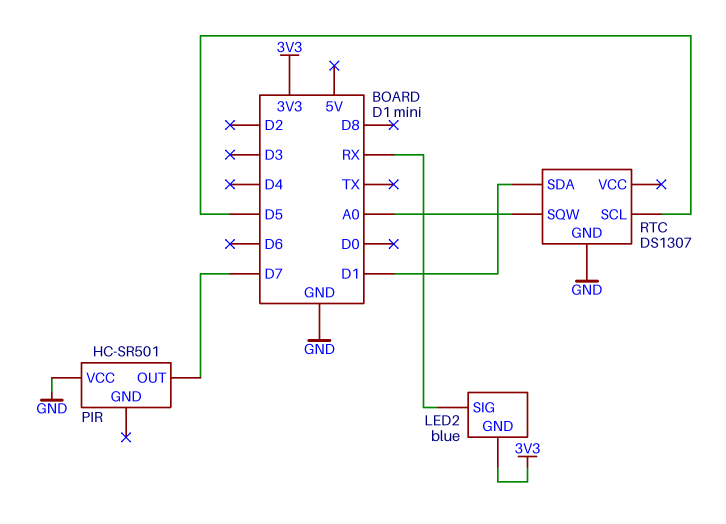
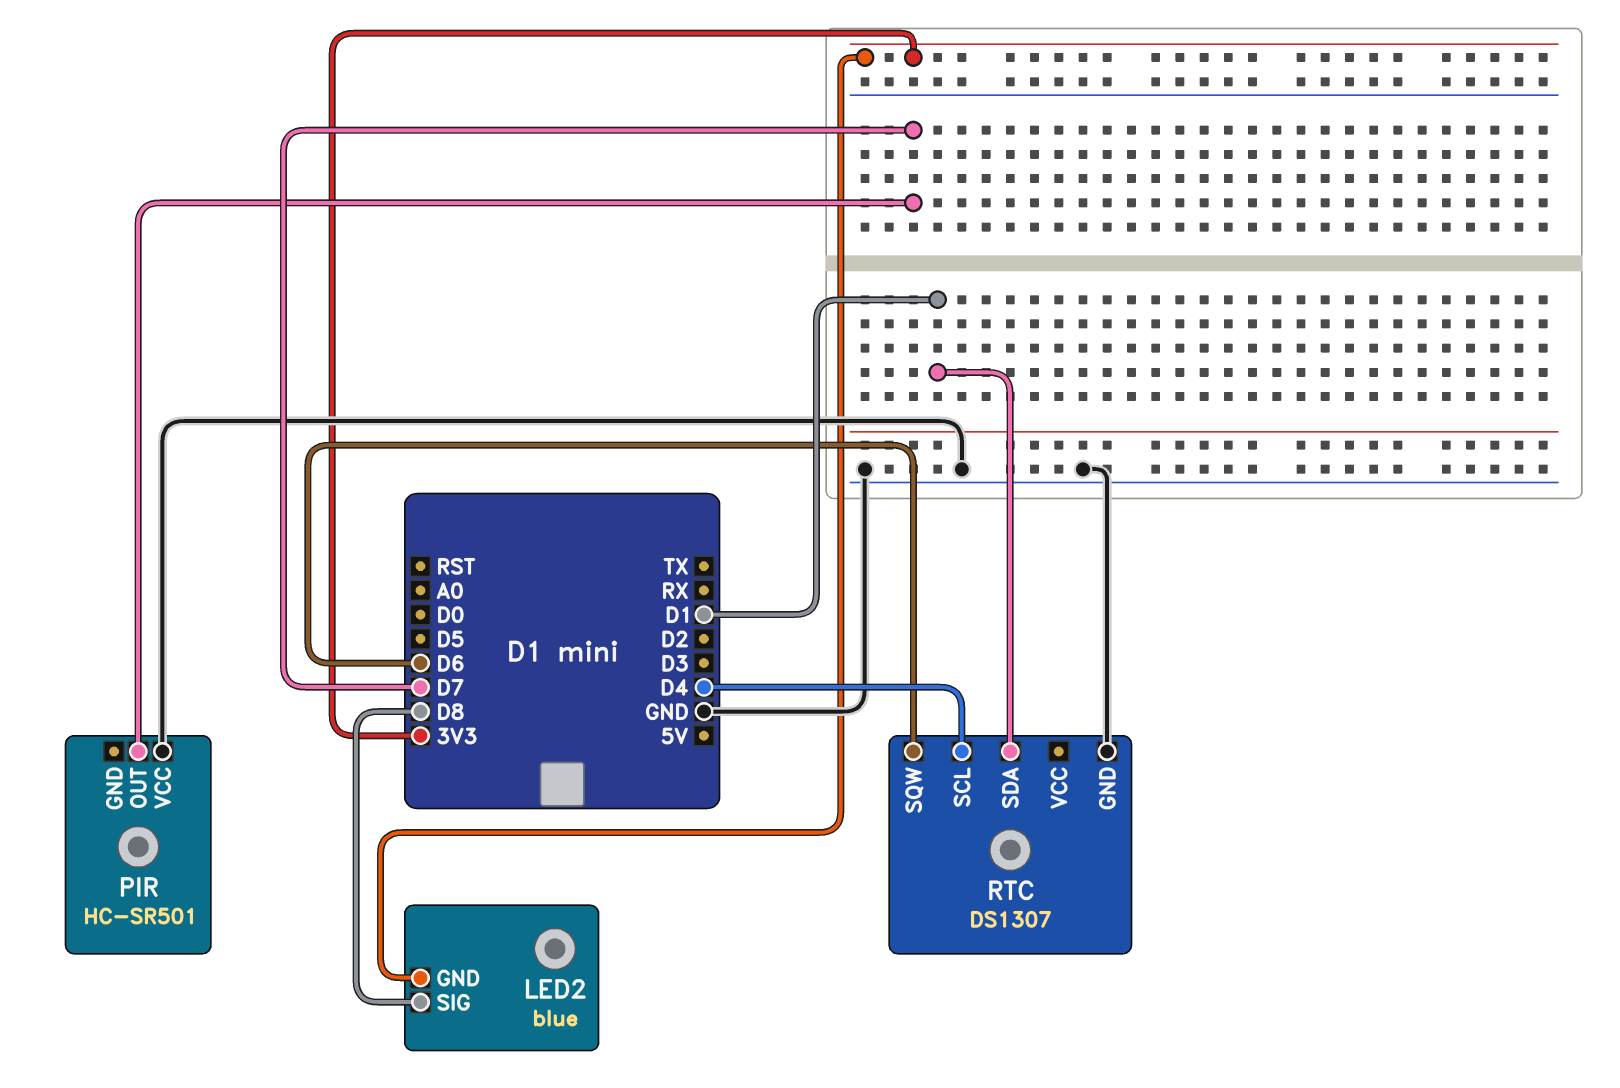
LED2 pin SIG: RX -> D8
RTC pin SCL: D5 -> D4
RTC pin SQW: A0 -> D6

